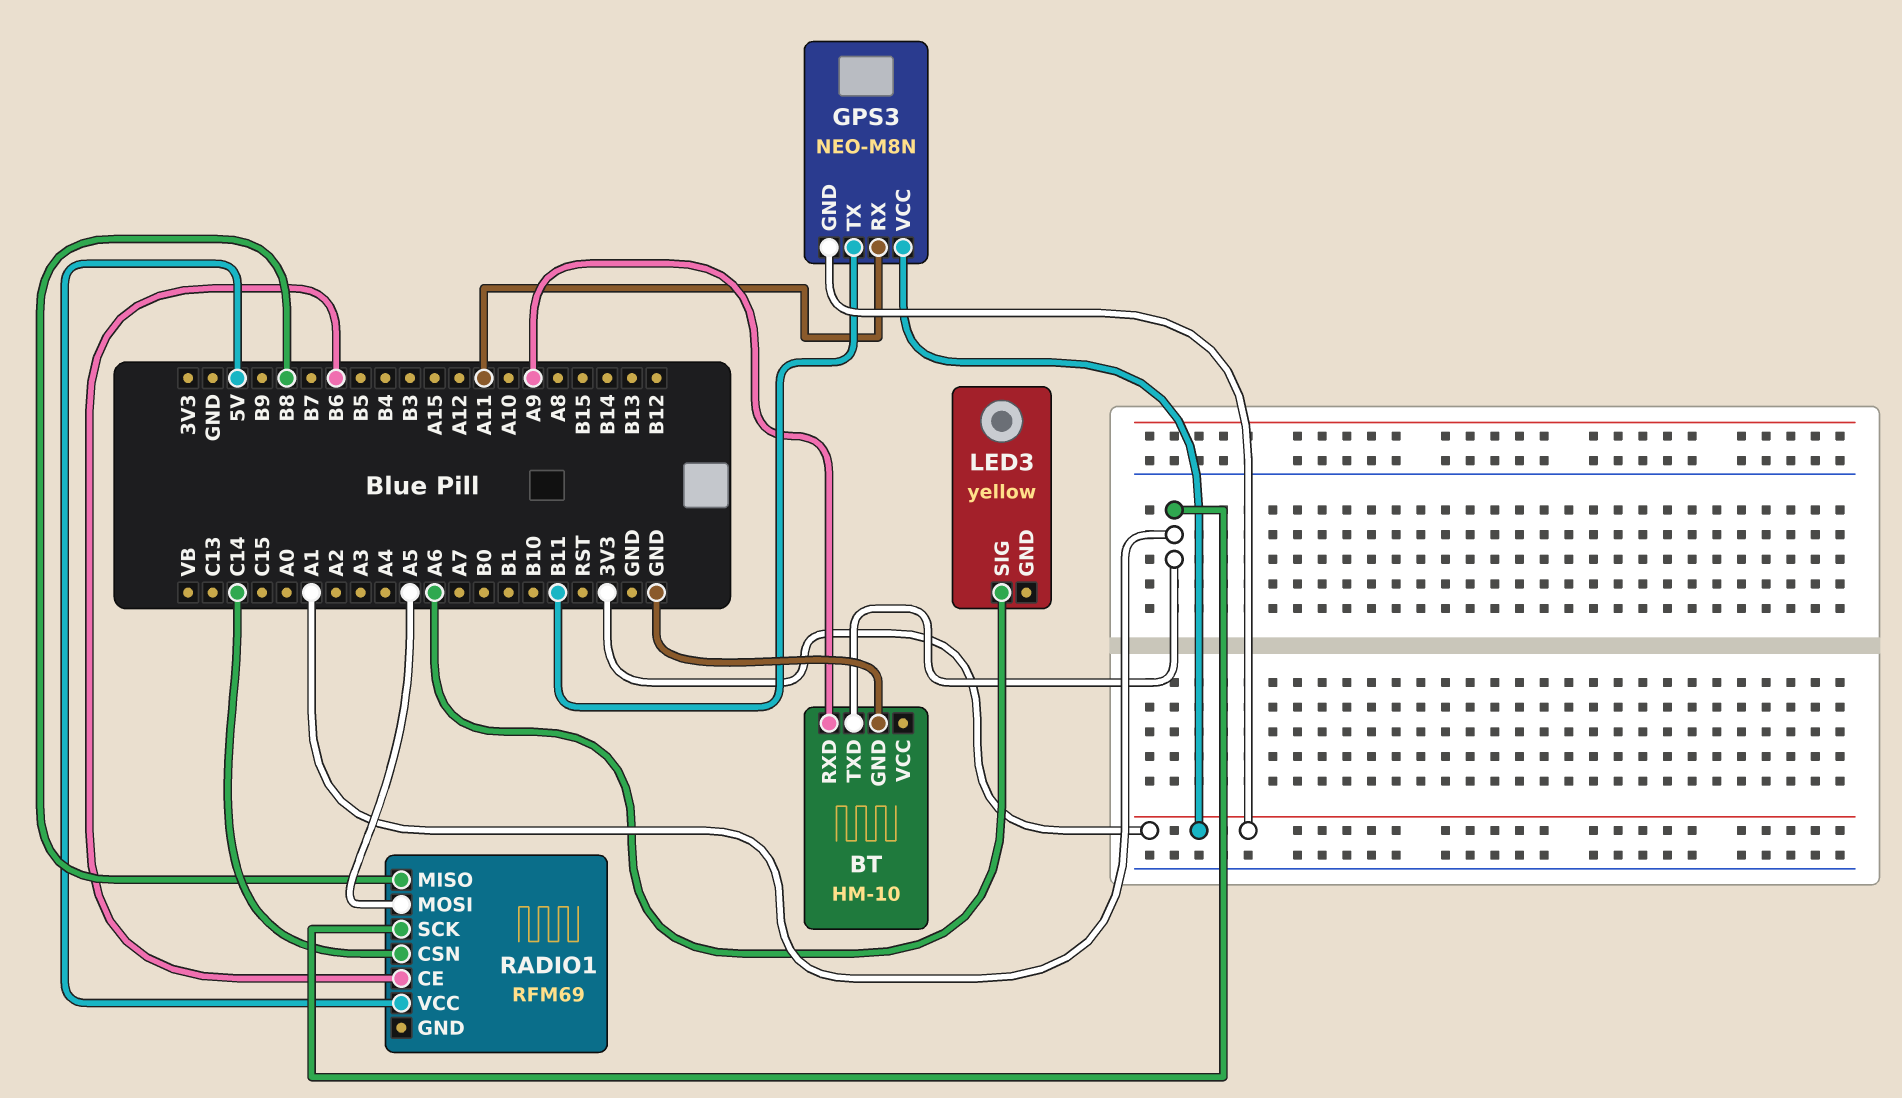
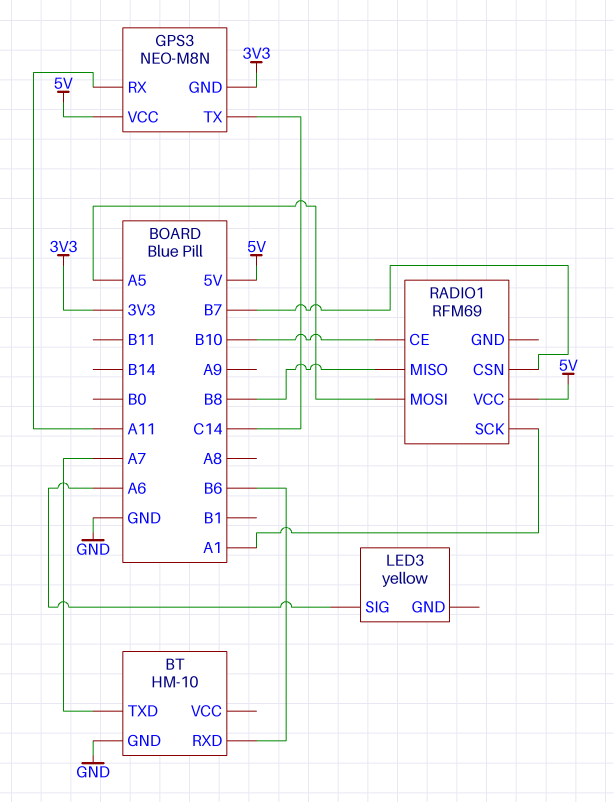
BT pin RXD: A9 -> B6
BT pin TXD: A1 -> A7
GPS3 pin TX: B11 -> C14
GPS3 pin VCC: 3V3 -> 5V
RADIO1 pin CE: B6 -> B10
RADIO1 pin CSN: C14 -> B7

